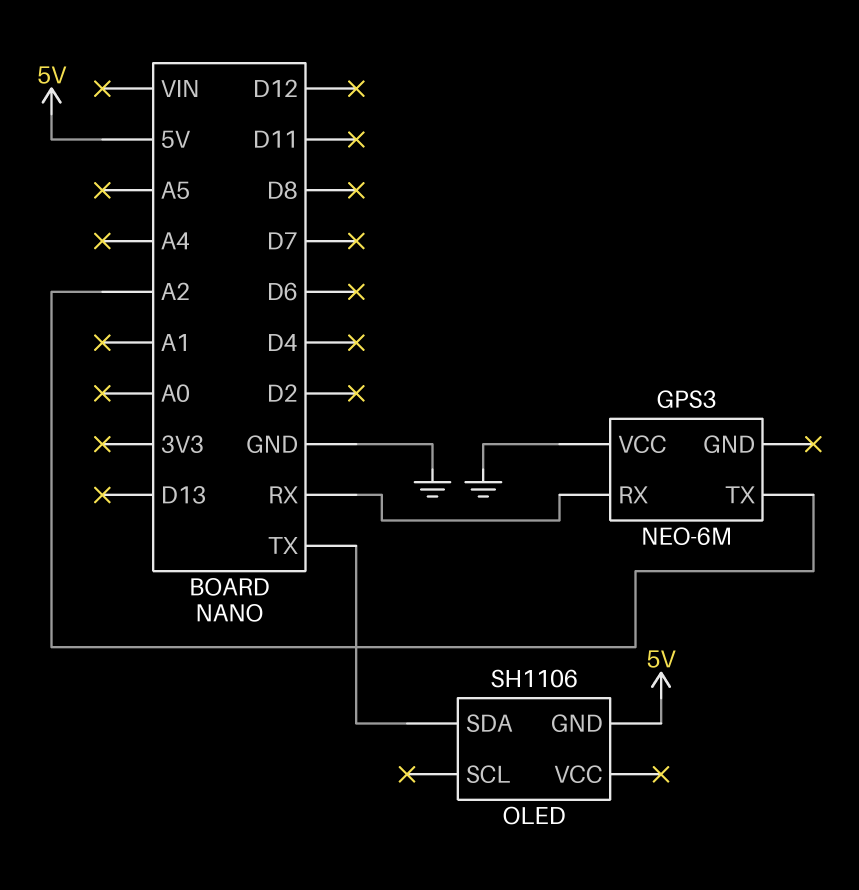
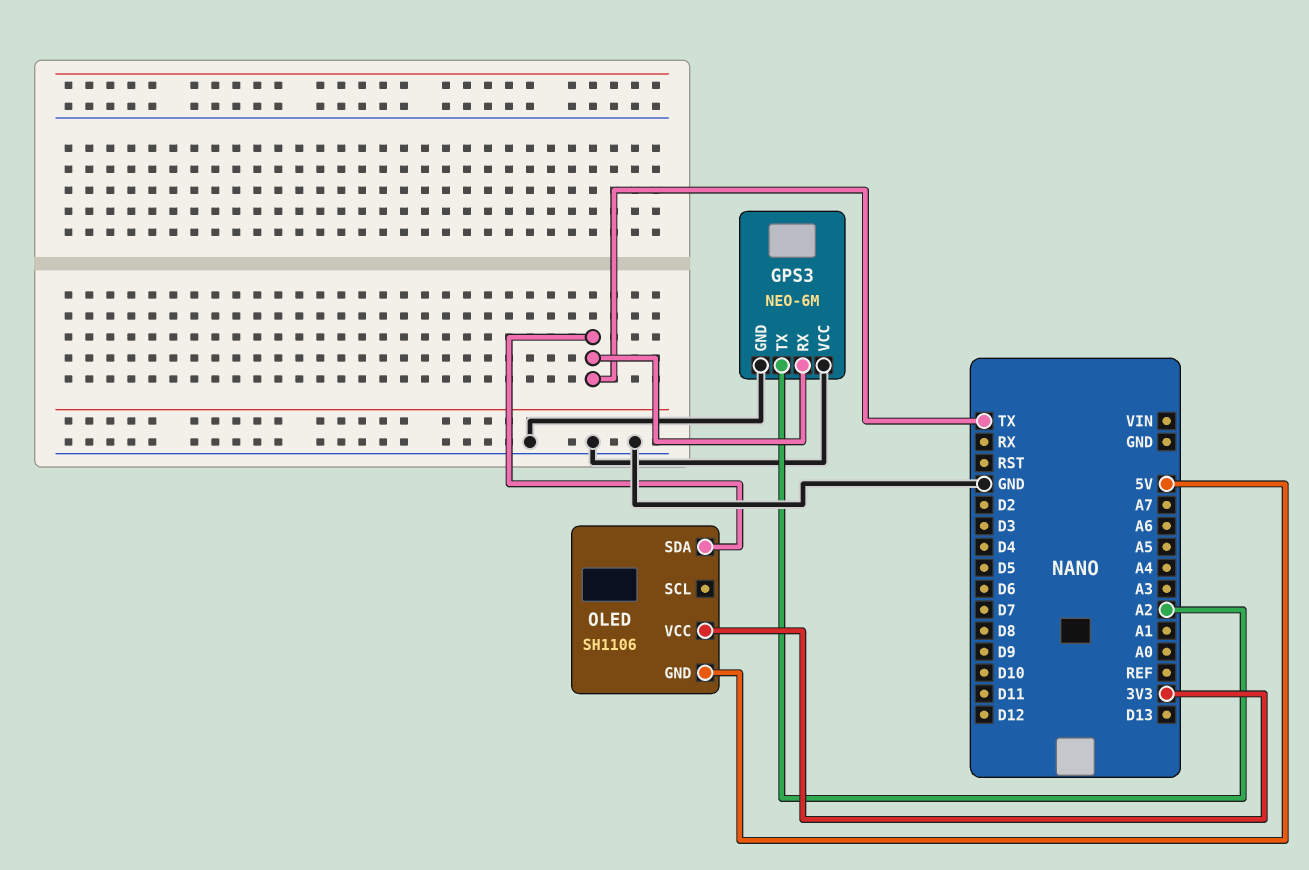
GPS3 pin GND: none -> GND
GPS3 pin RX: RX -> TX
OLED pin VCC: none -> 3V3

